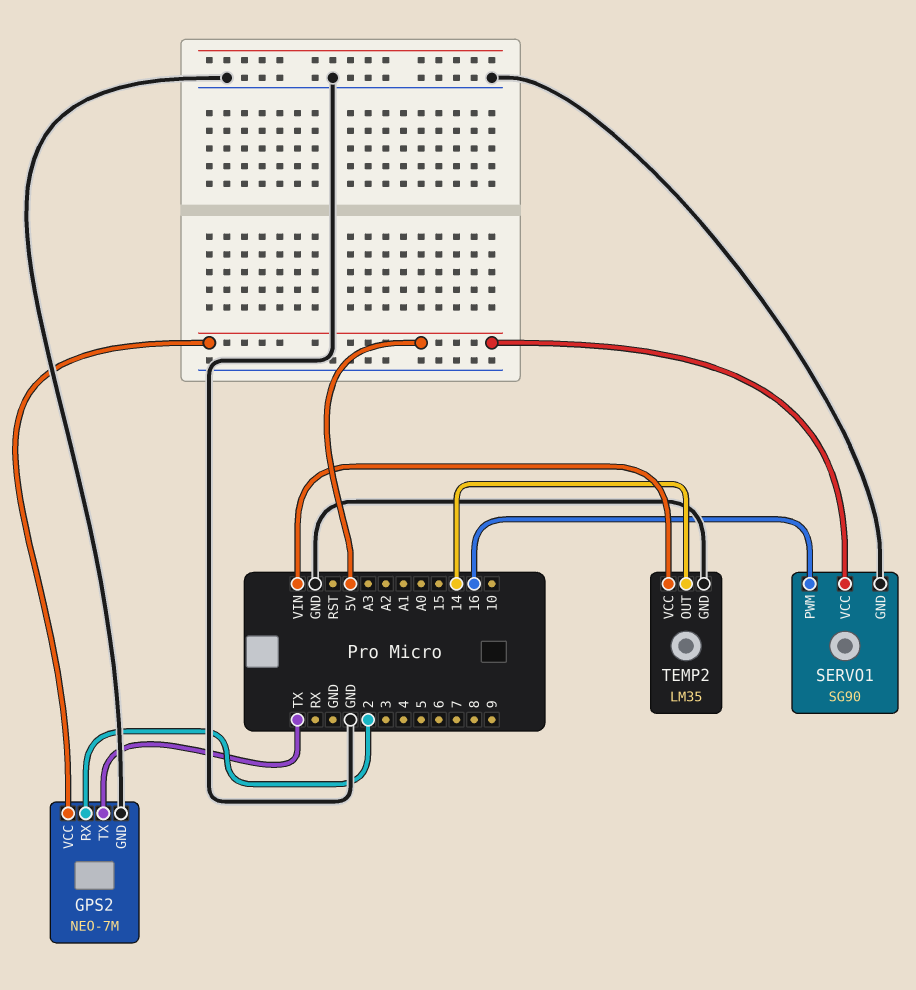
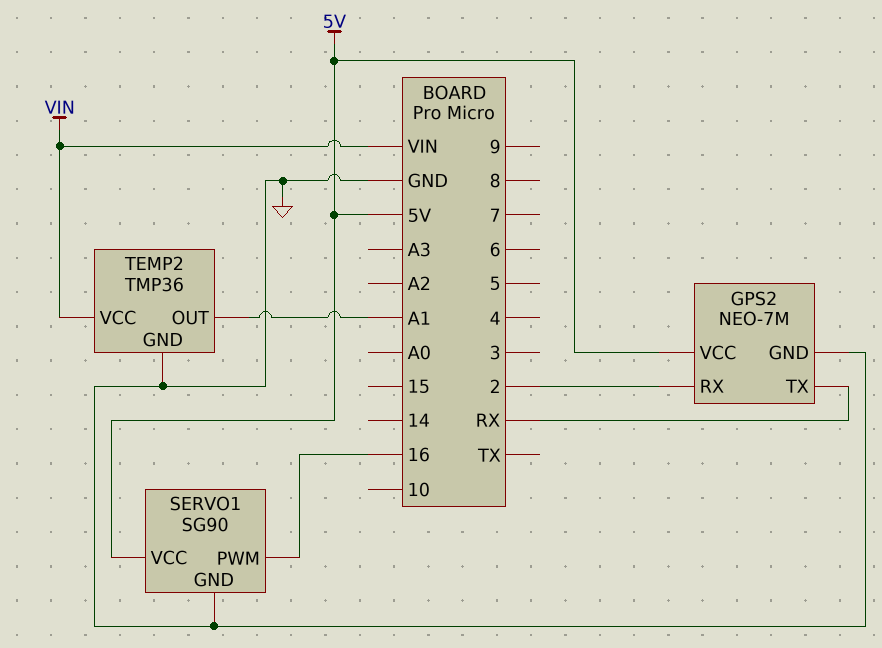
GPS2 pin TX: TX -> RX
TEMP2: LM35 -> TMP36
TEMP2 pin OUT: 14 -> A1

